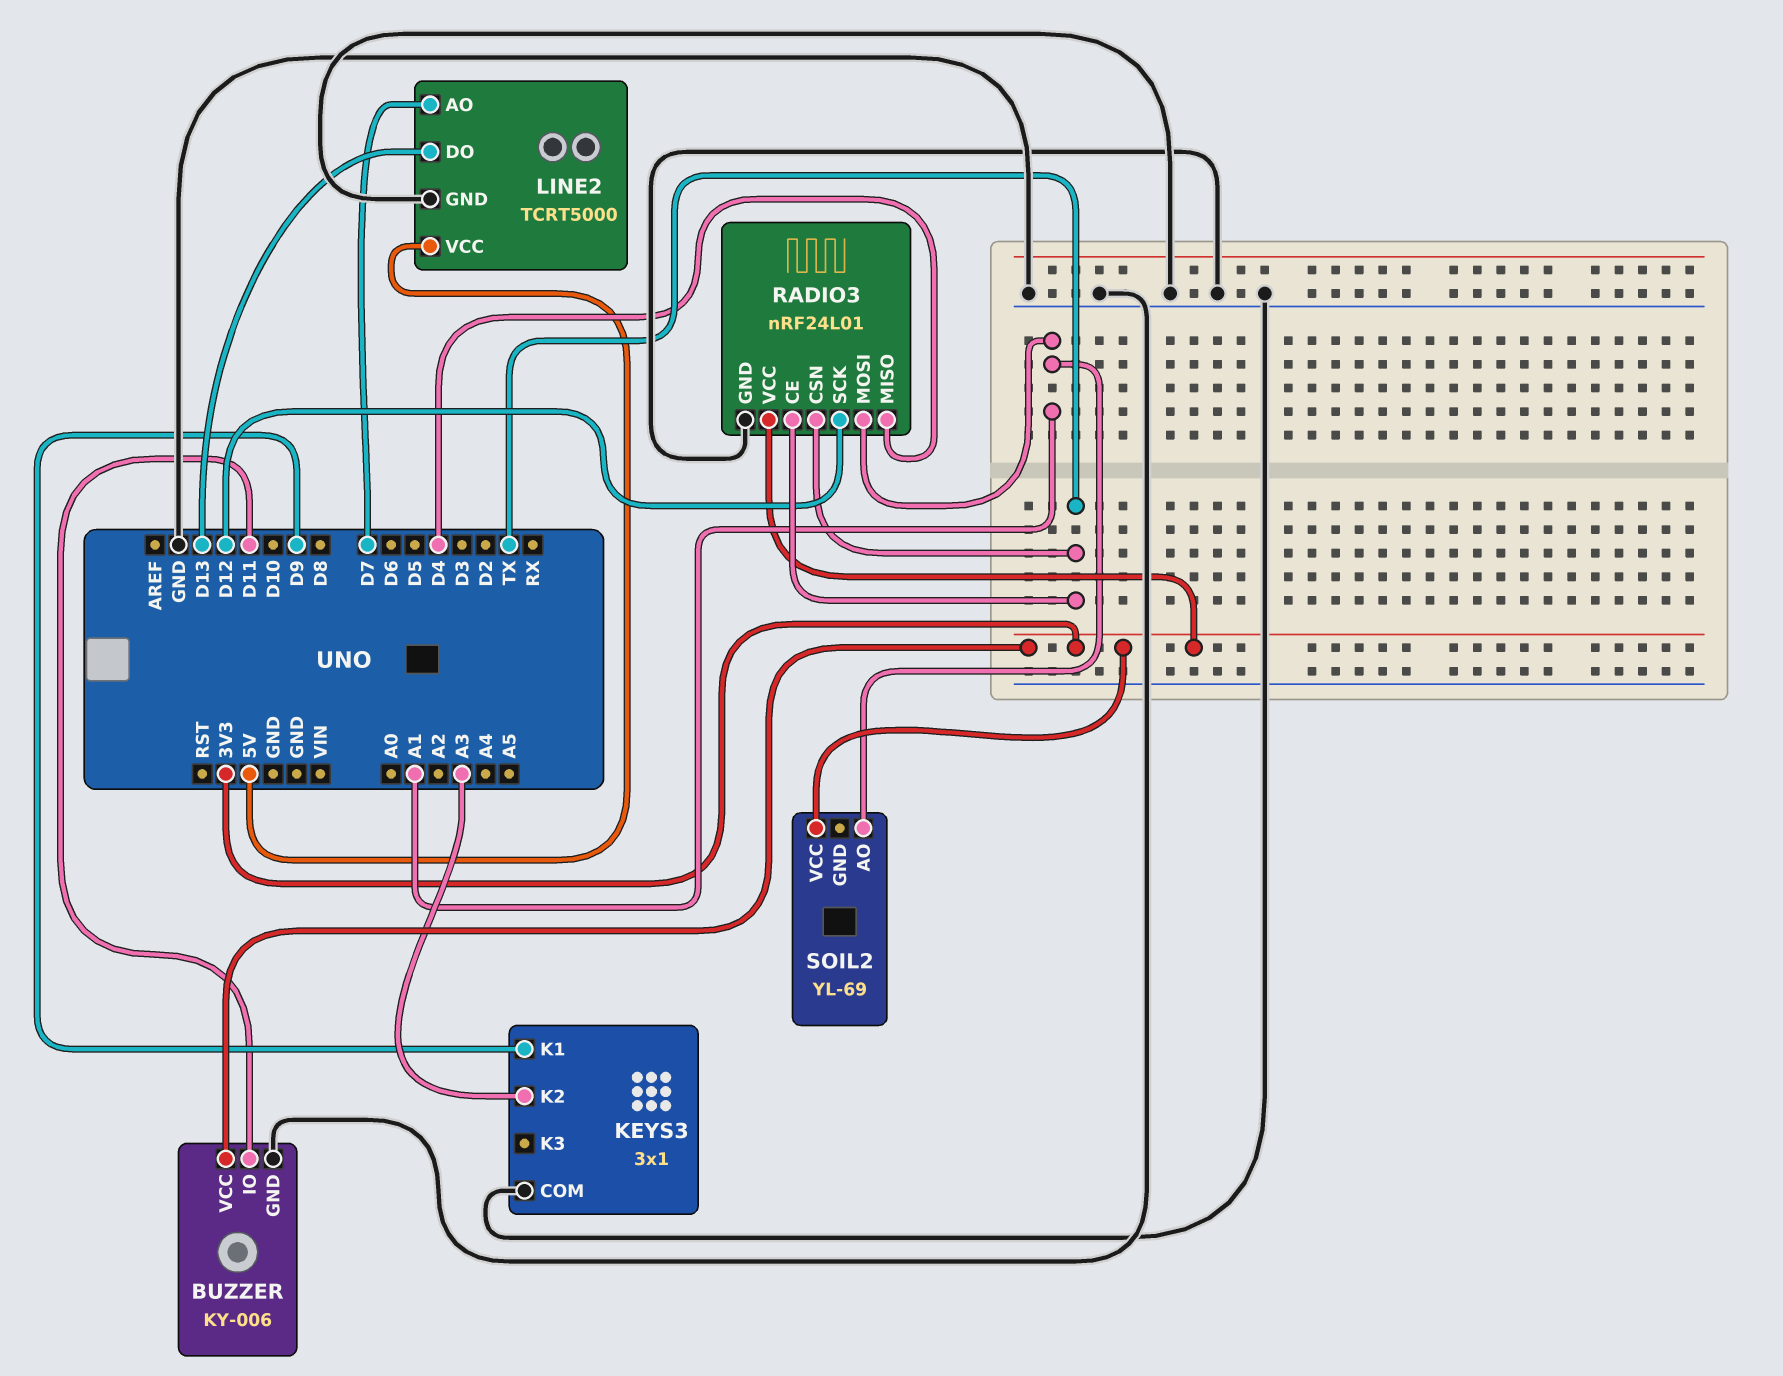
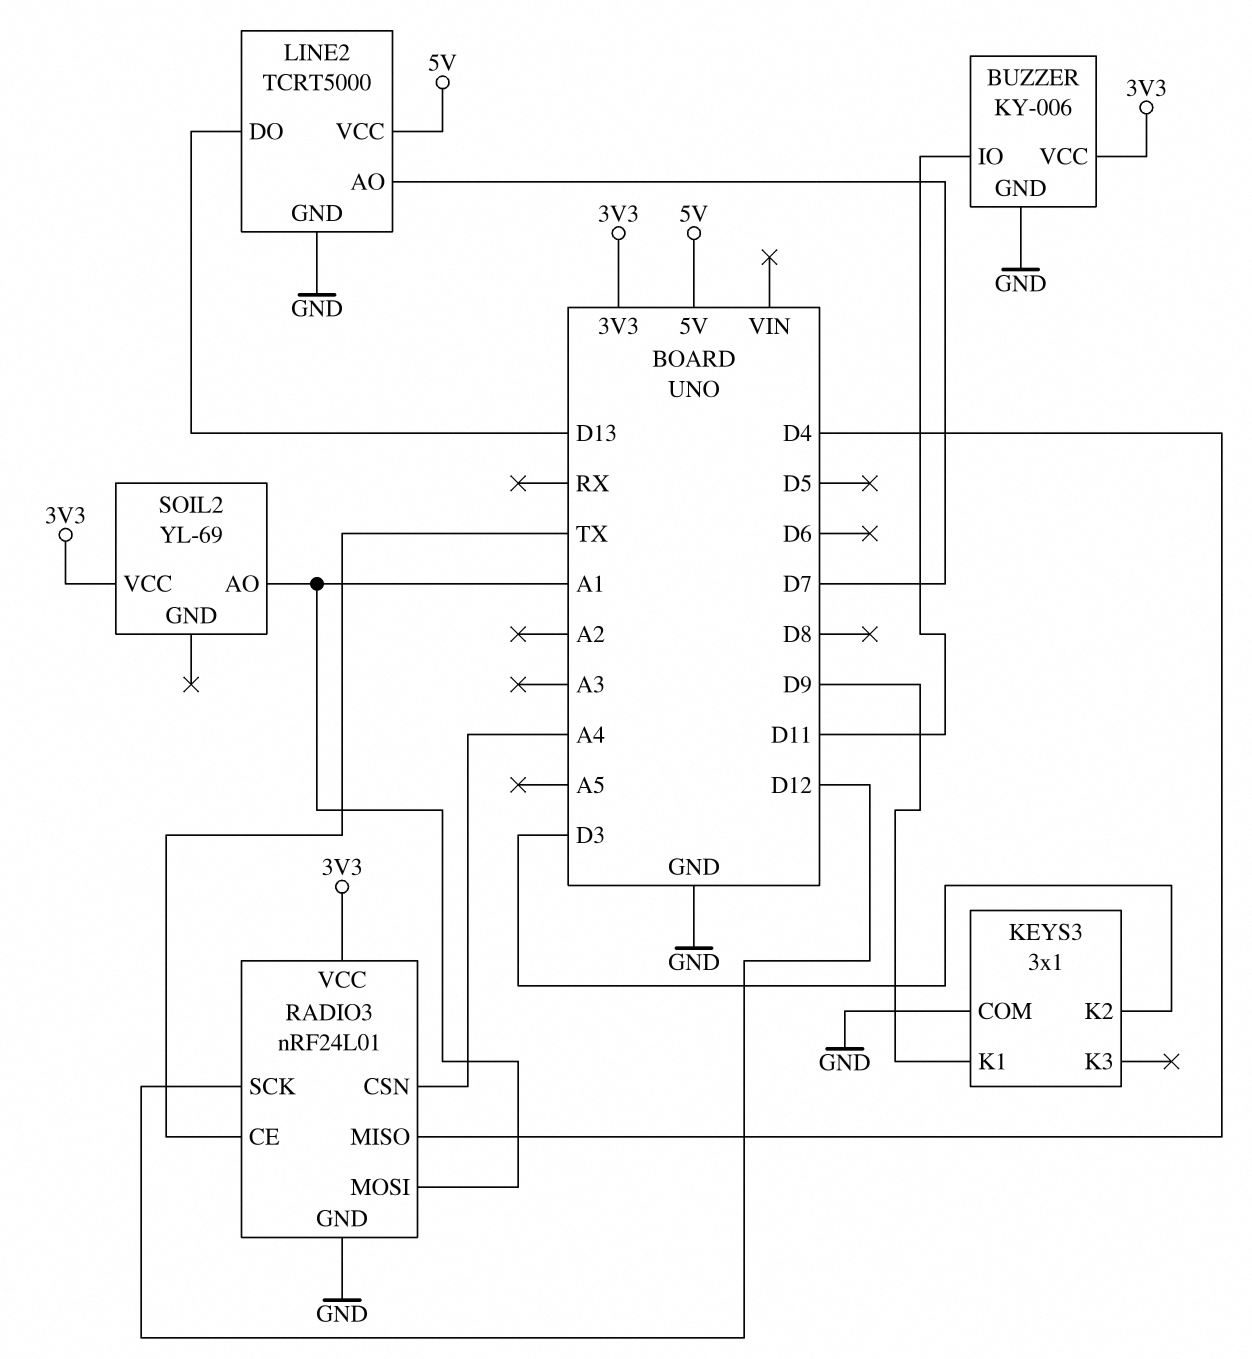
KEYS3 pin K2: A3 -> D3
RADIO3 pin CSN: TX -> A4

